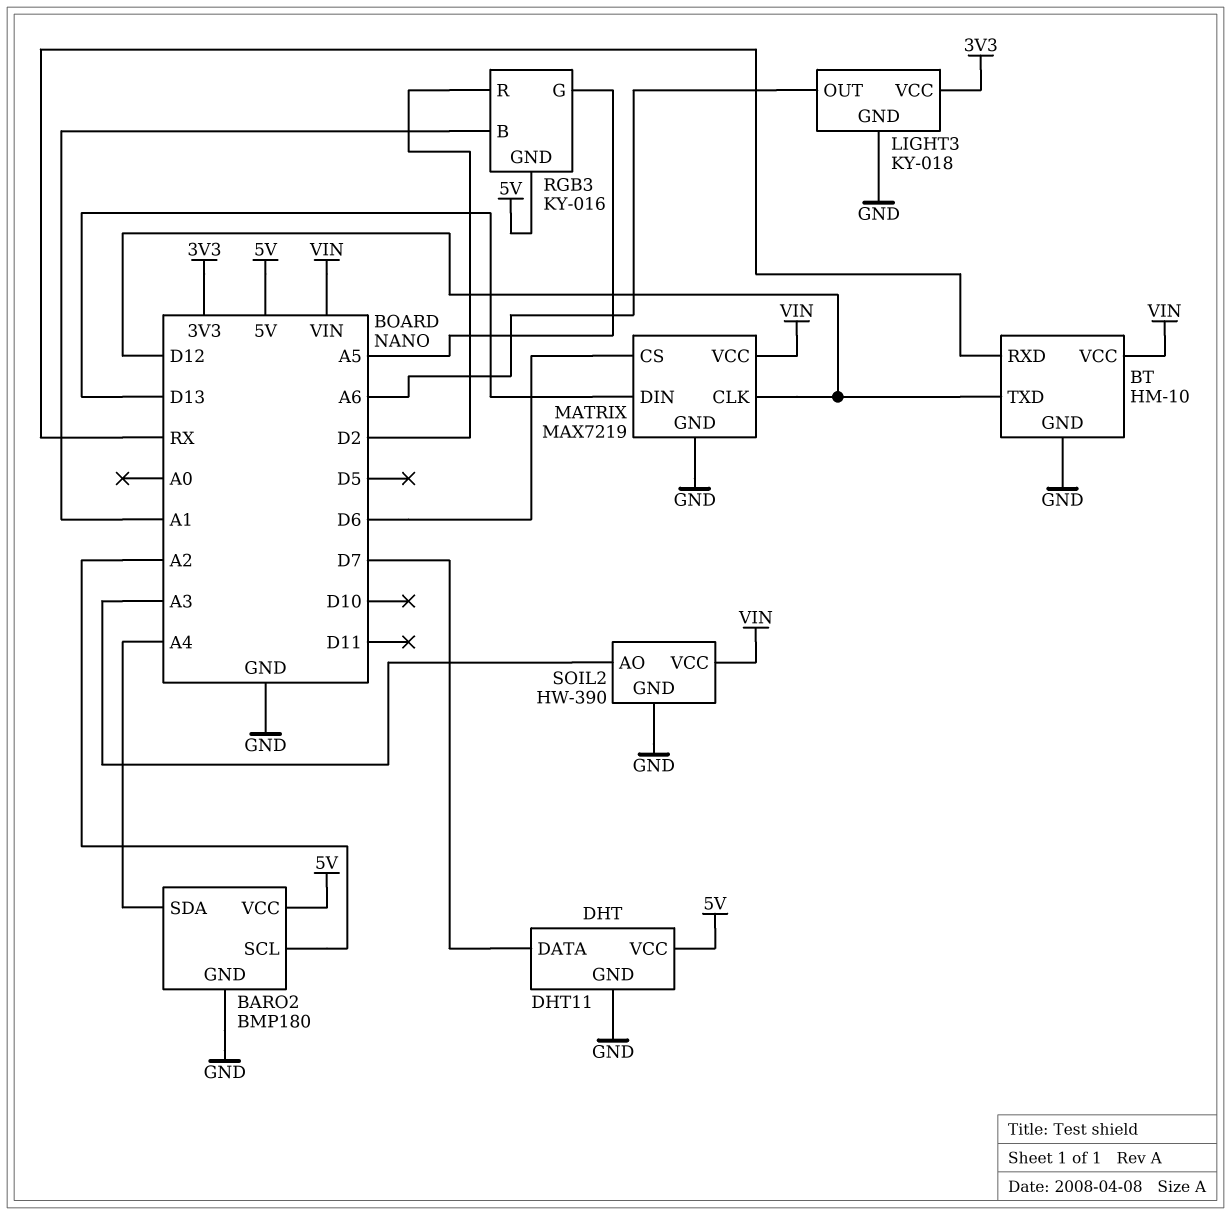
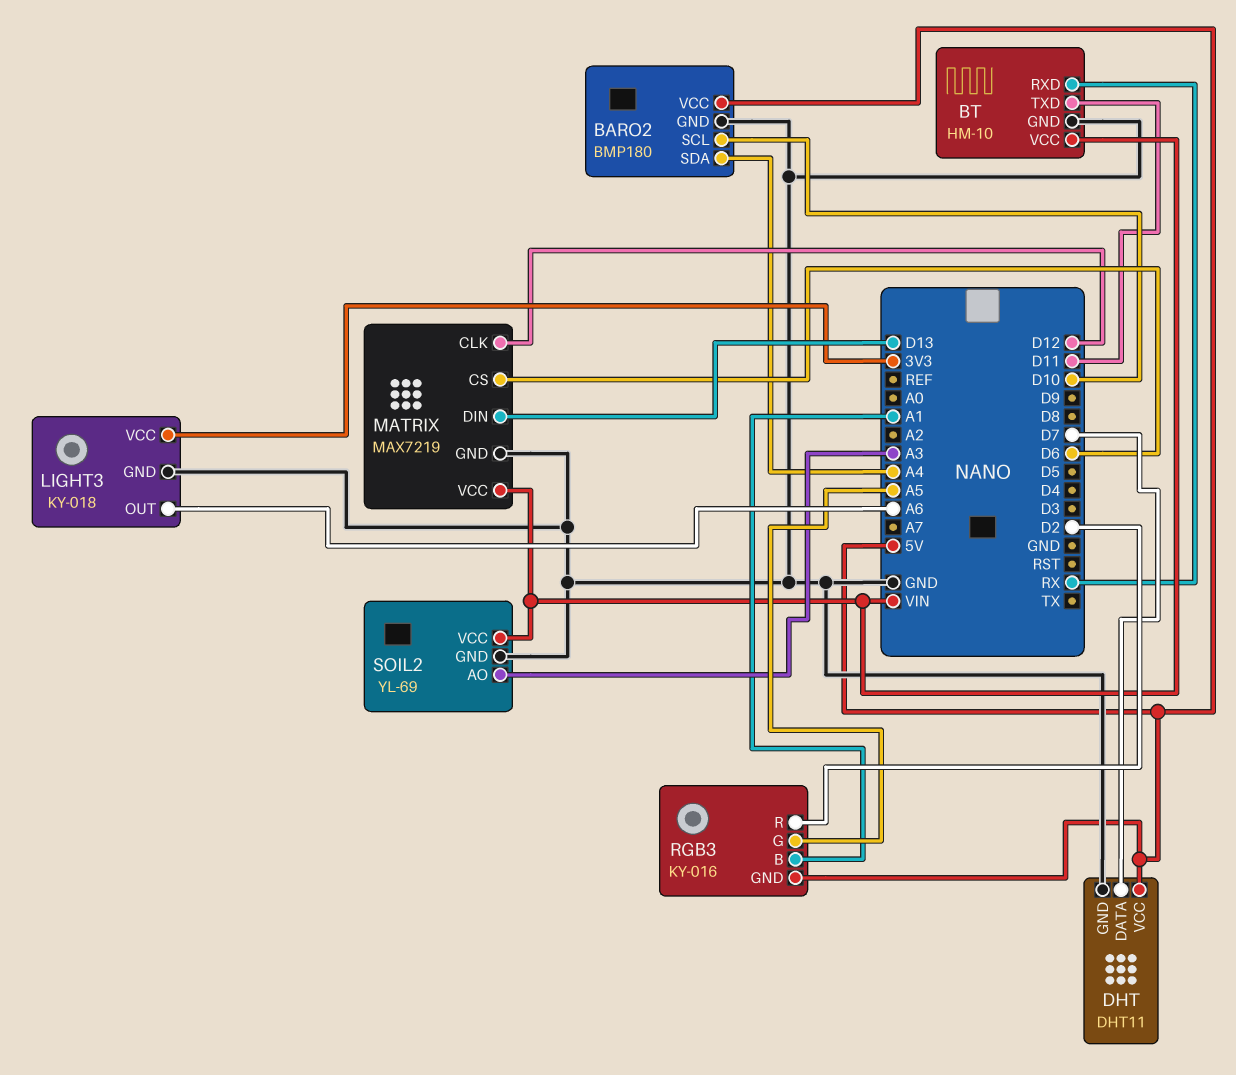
BARO2 pin SCL: A2 -> D10
BT pin TXD: D12 -> D11
SOIL2: HW-390 -> YL-69

